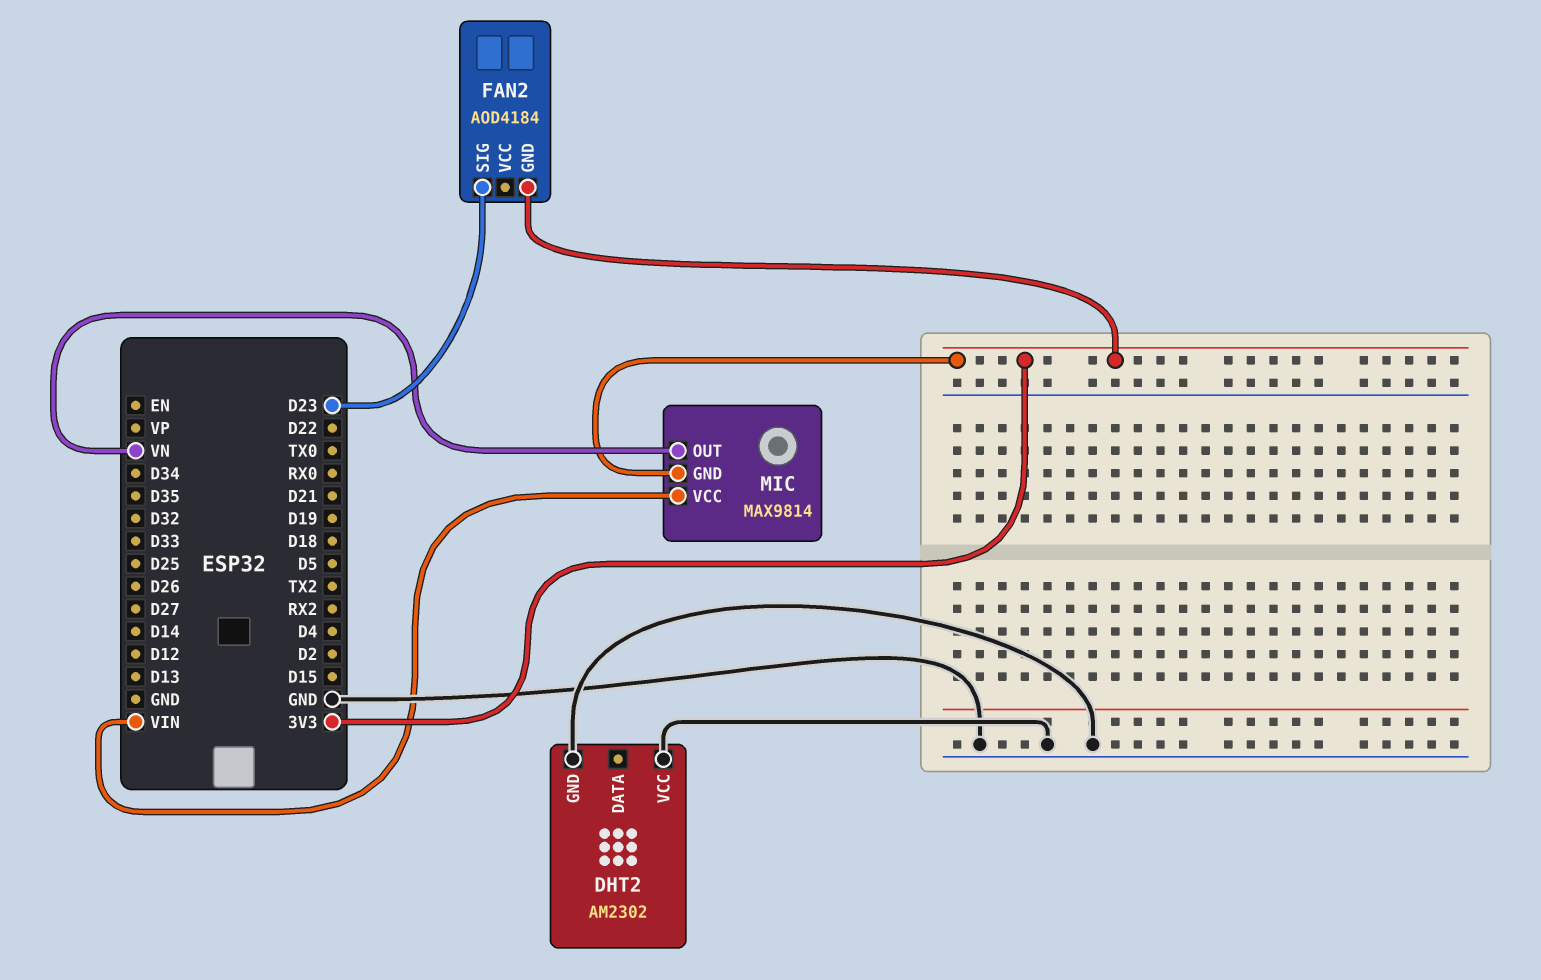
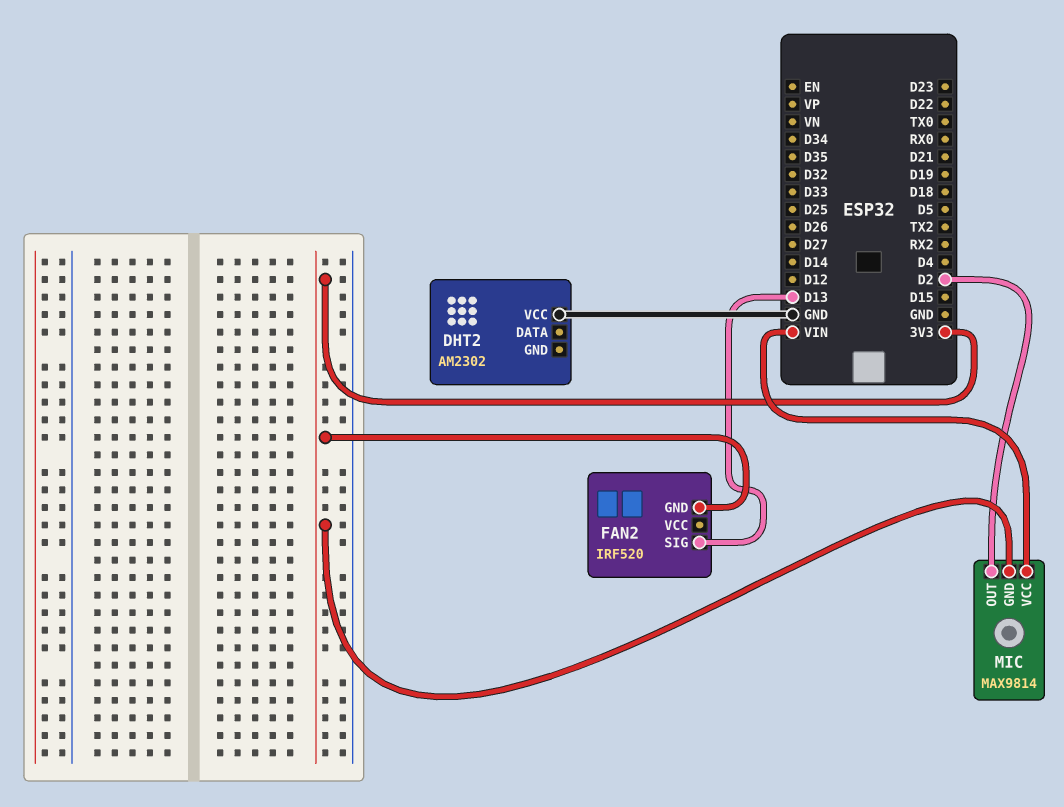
DHT2 pin GND: GND -> none
FAN2: AOD4184 -> IRF520
FAN2 pin SIG: D23 -> D13
MIC pin OUT: VN -> D2

